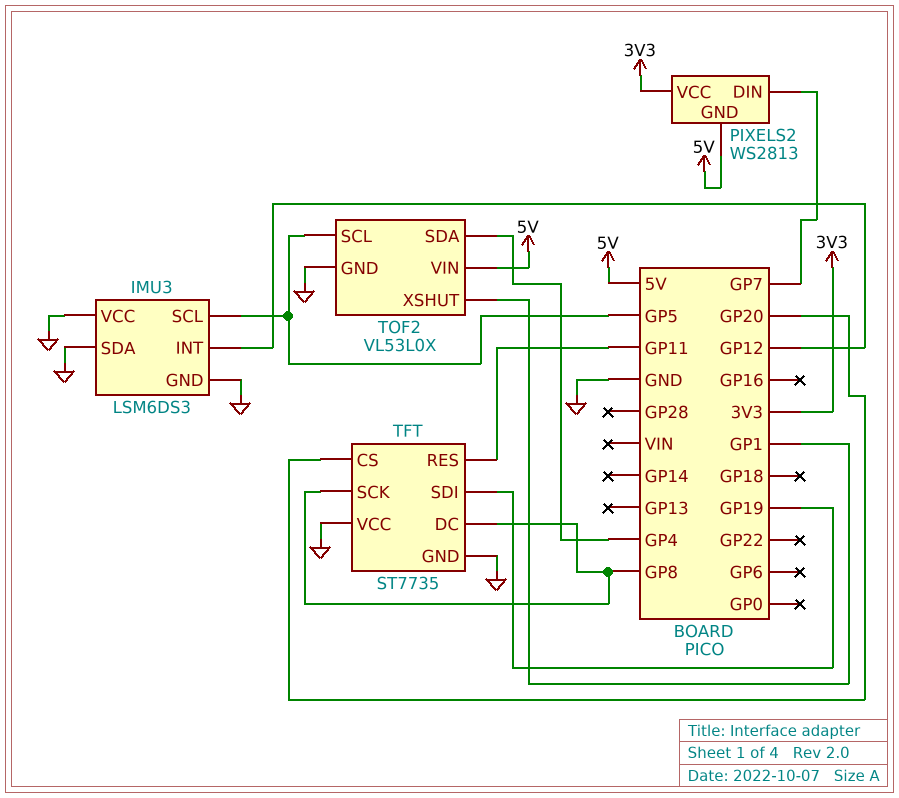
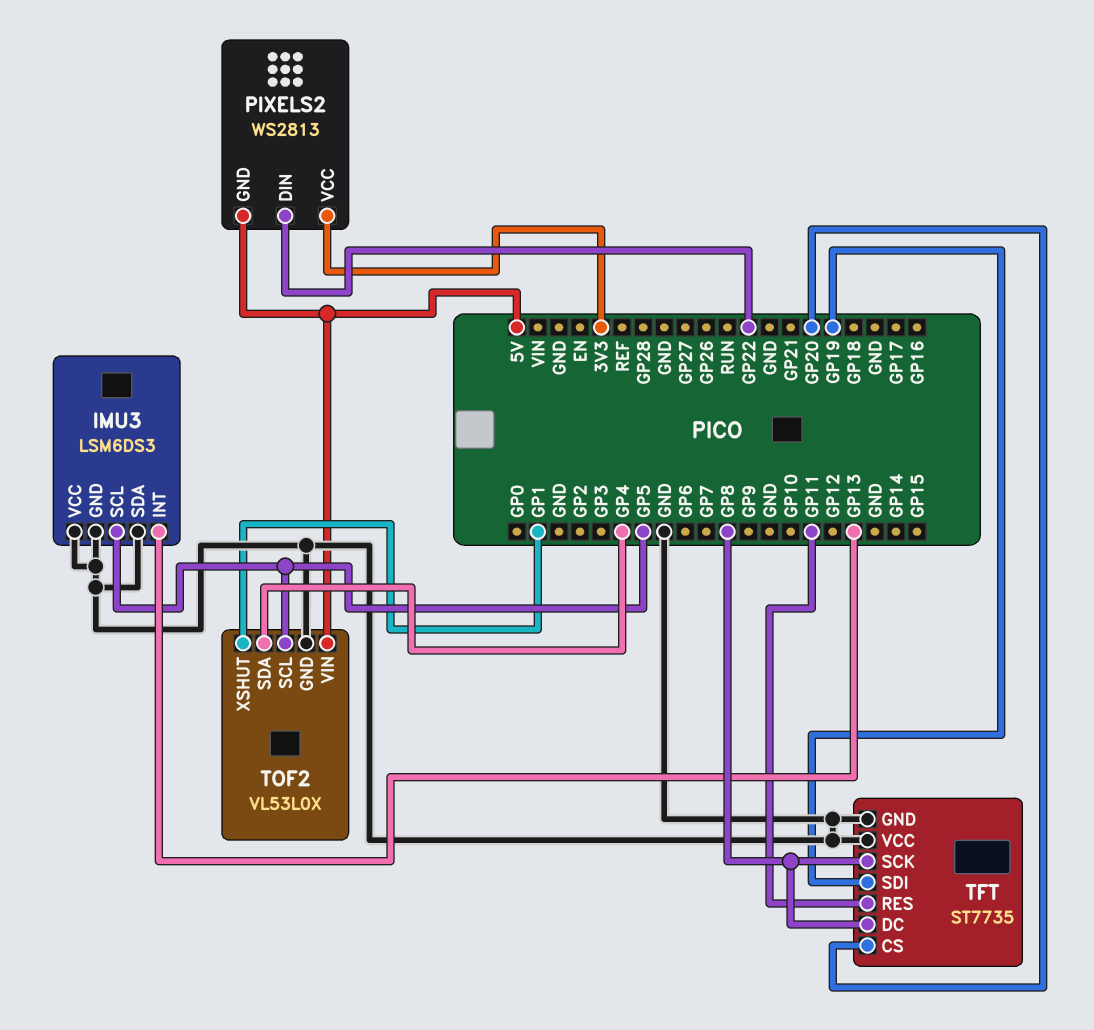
IMU3 pin INT: GP12 -> GP13
PIXELS2 pin DIN: GP7 -> GP22

